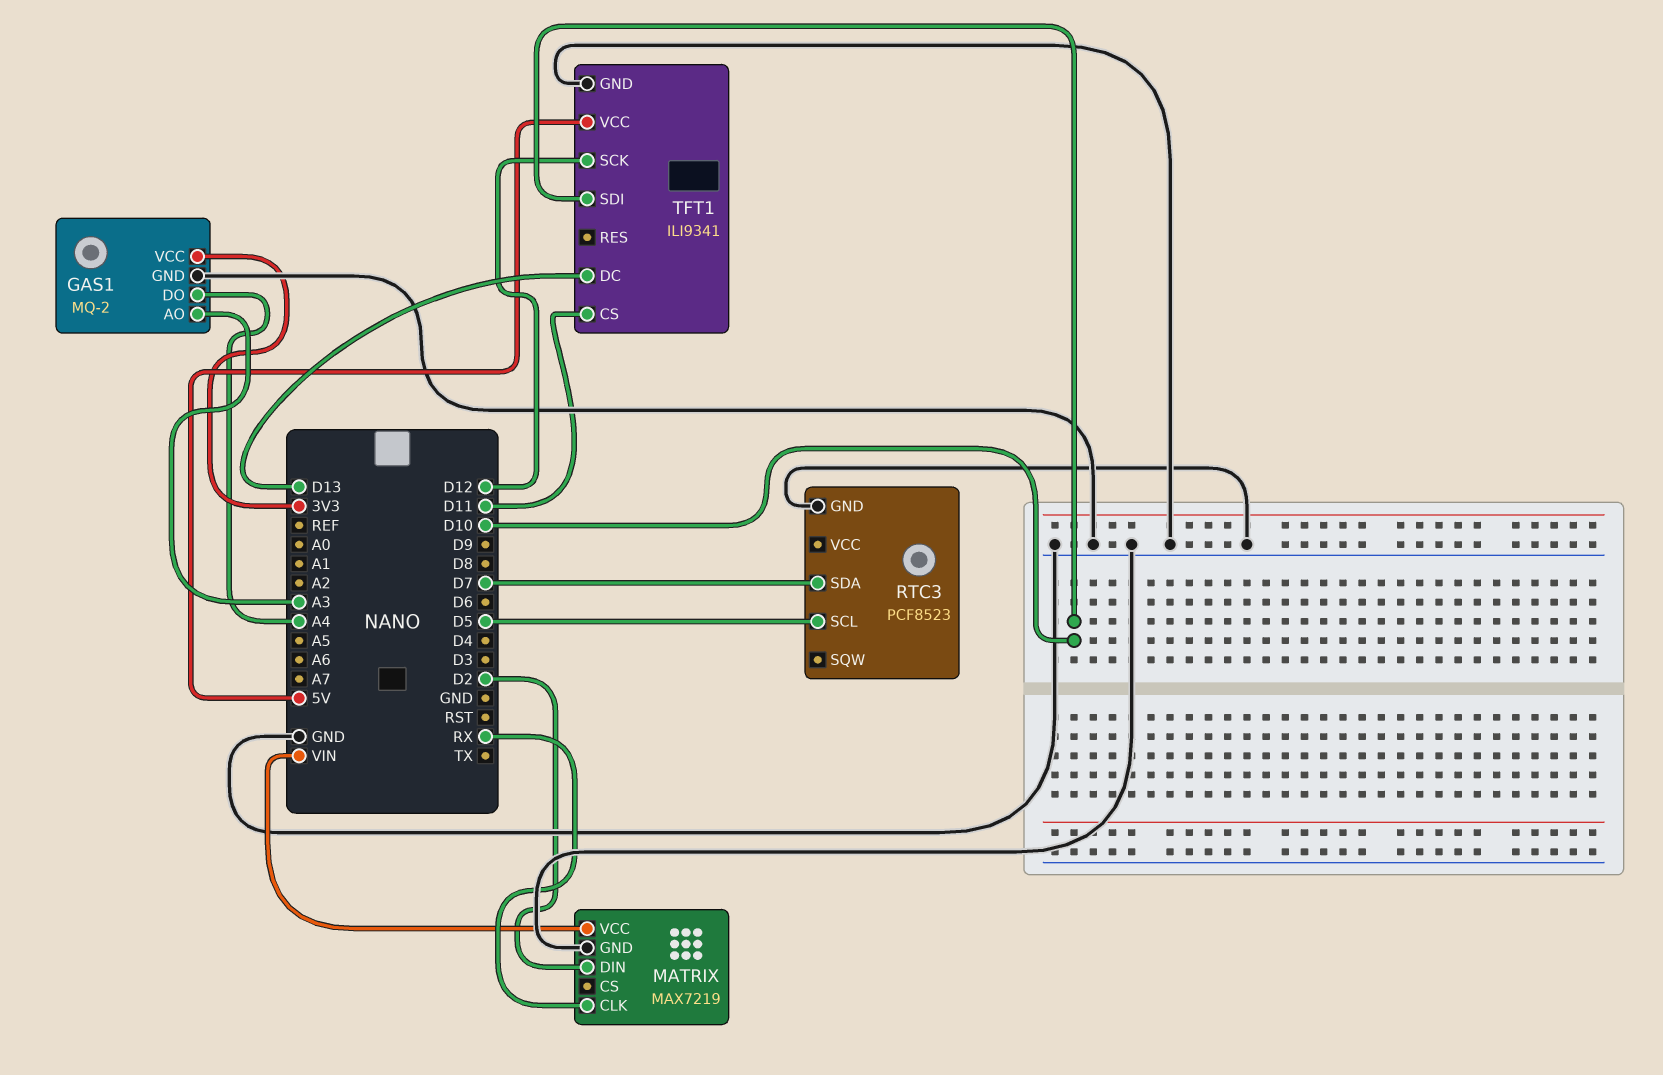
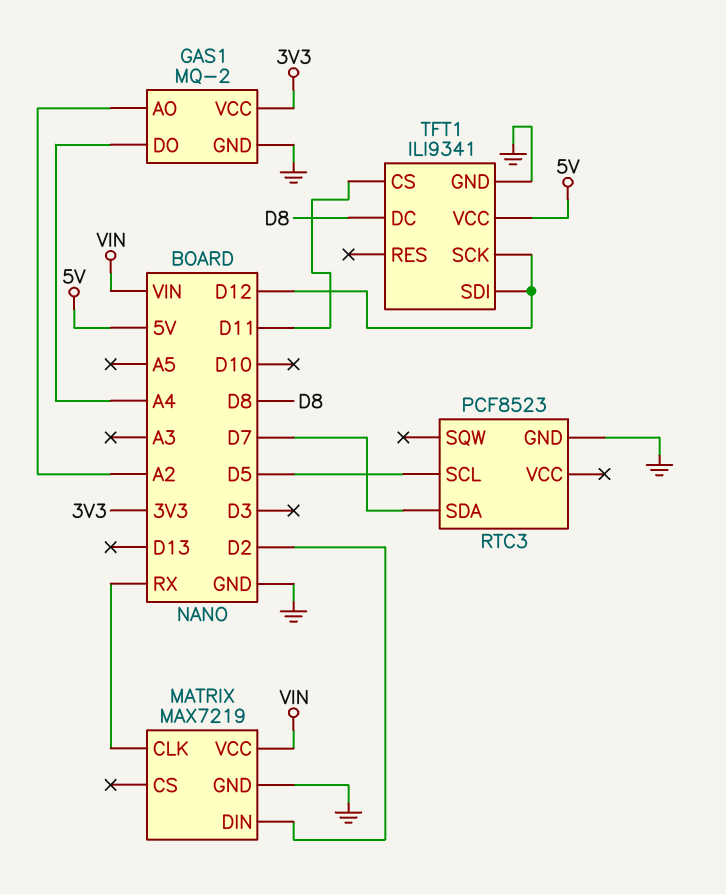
GAS1 pin AO: A3 -> A2
TFT1 pin DC: D13 -> D8
TFT1 pin SDI: D10 -> D12

